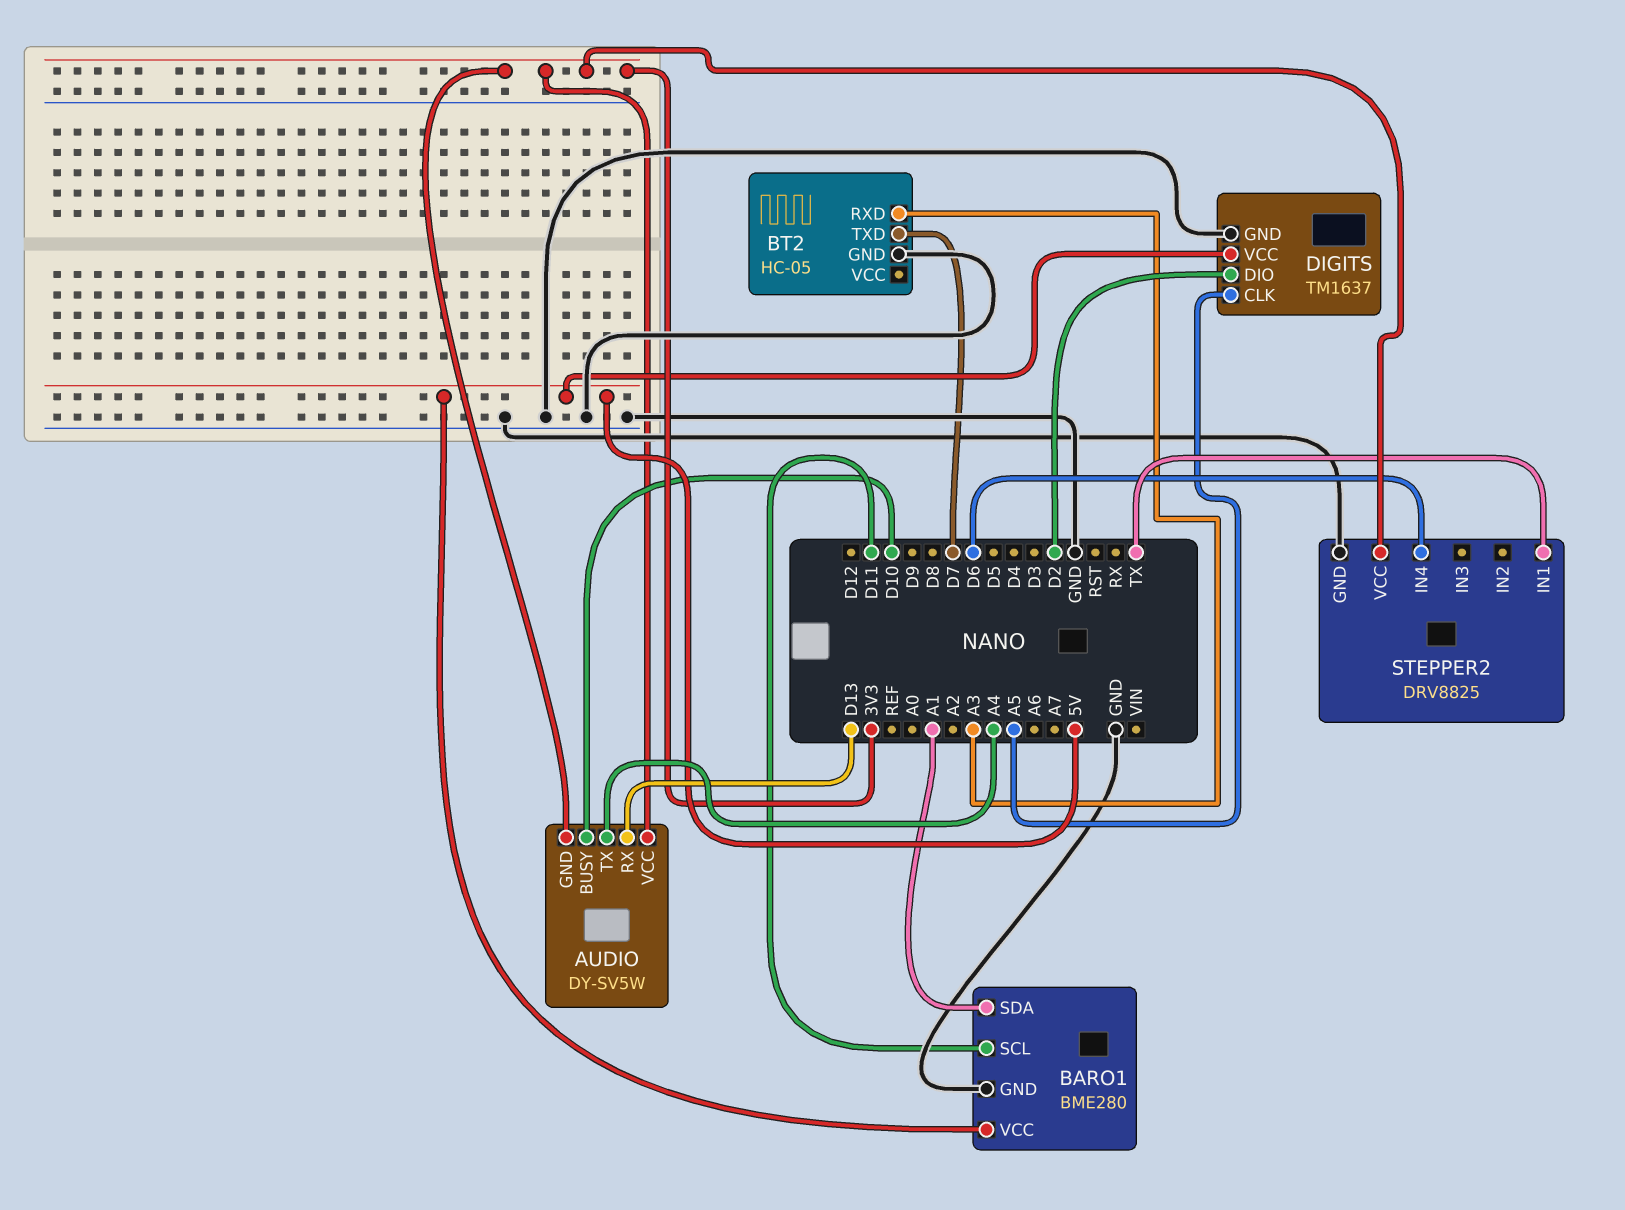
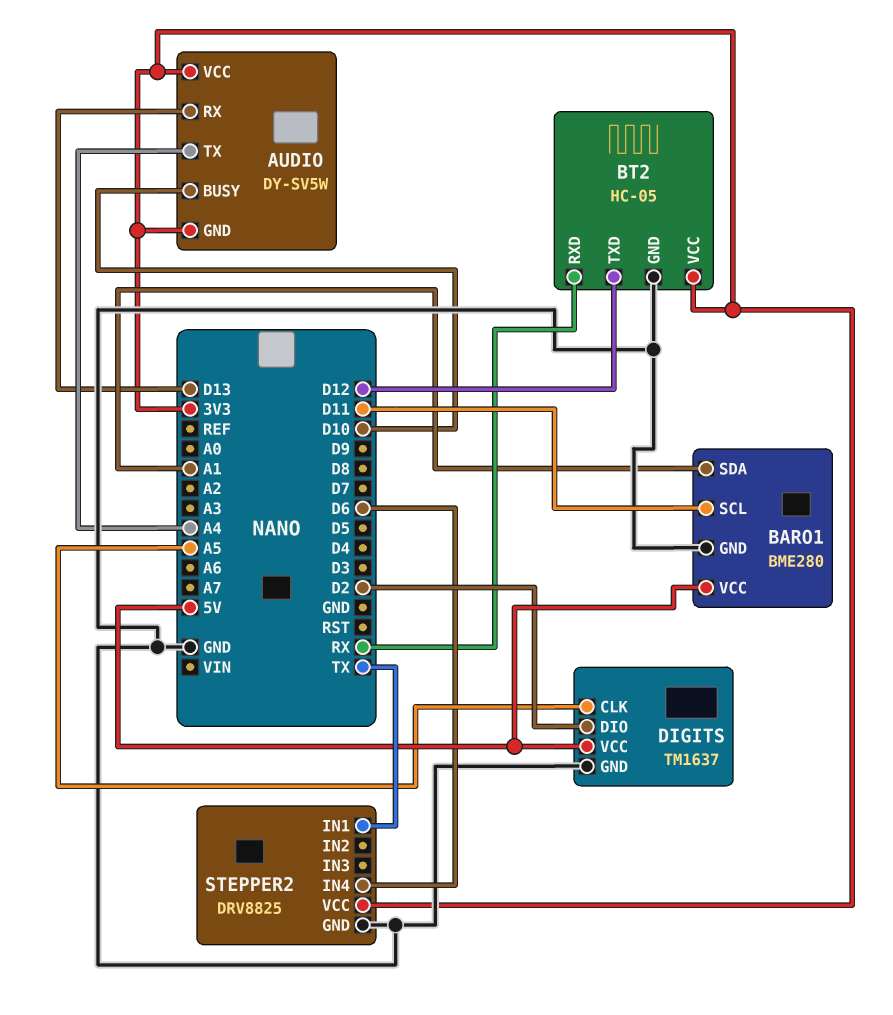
BT2 pin RXD: A3 -> RX
BT2 pin TXD: D7 -> D12
BT2 pin VCC: none -> 3V3

